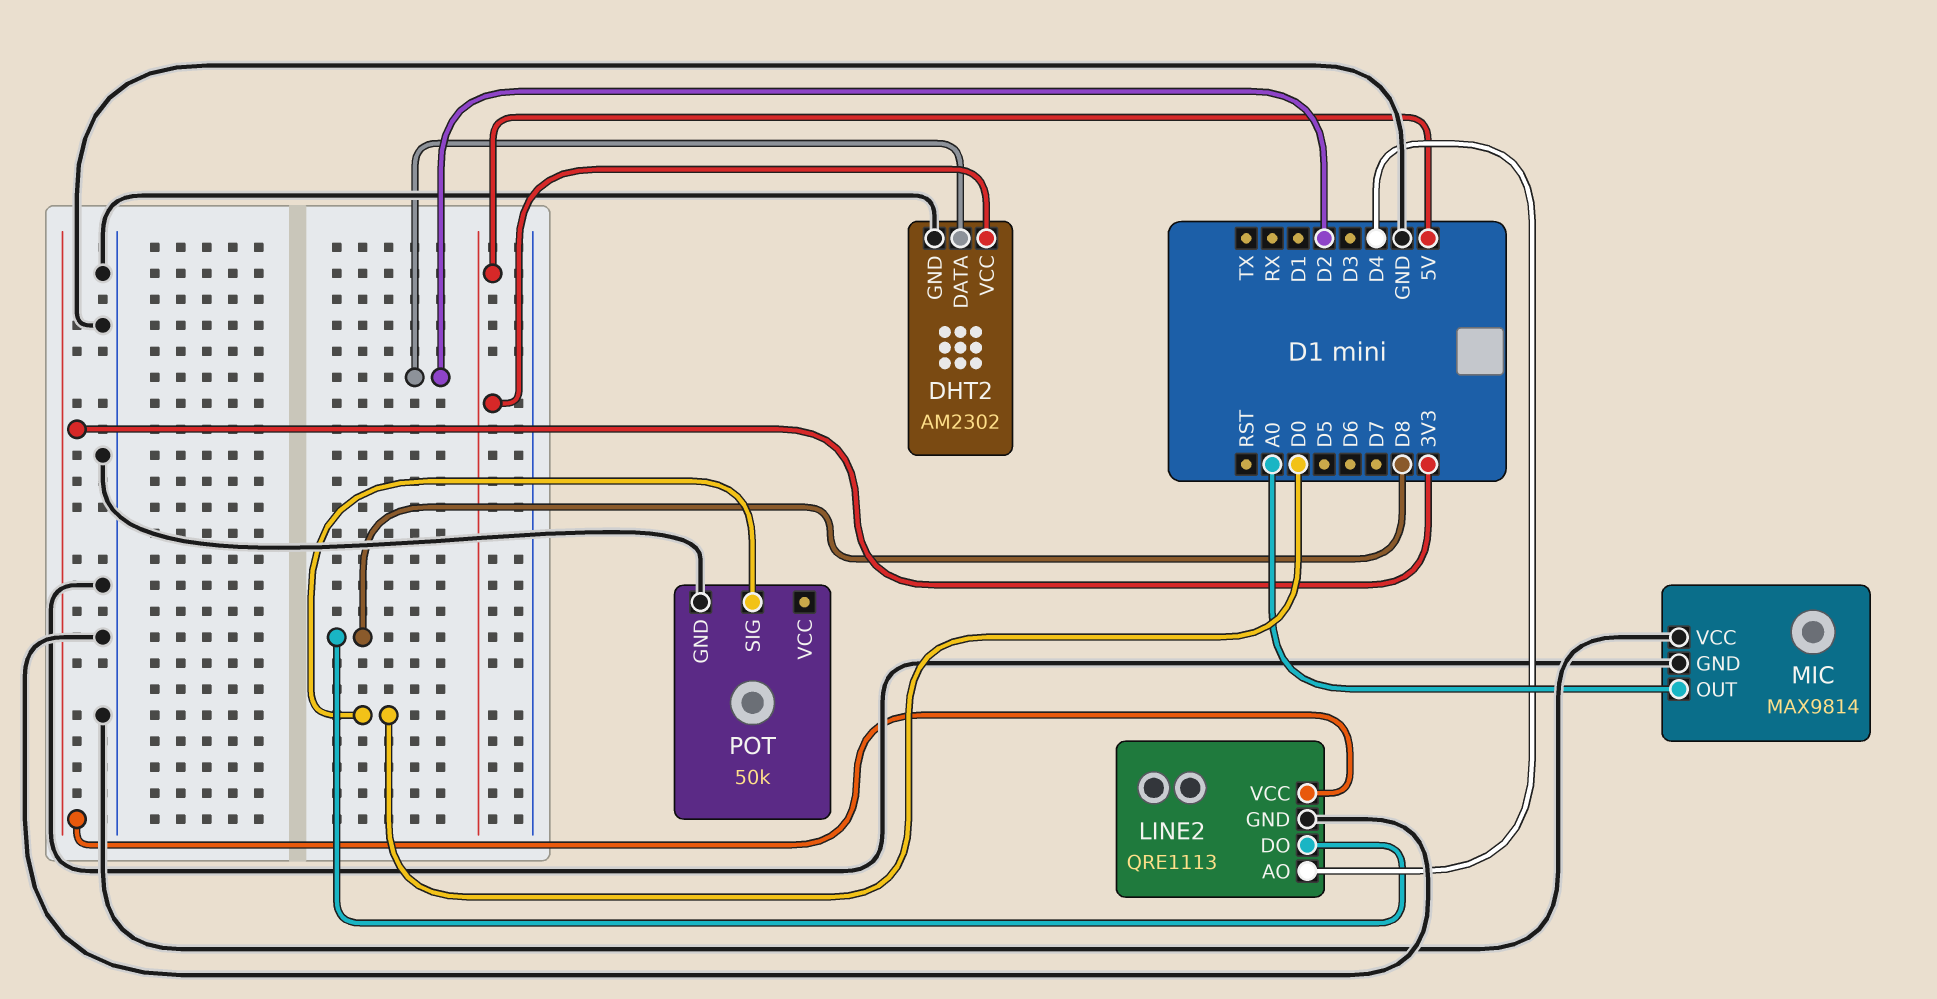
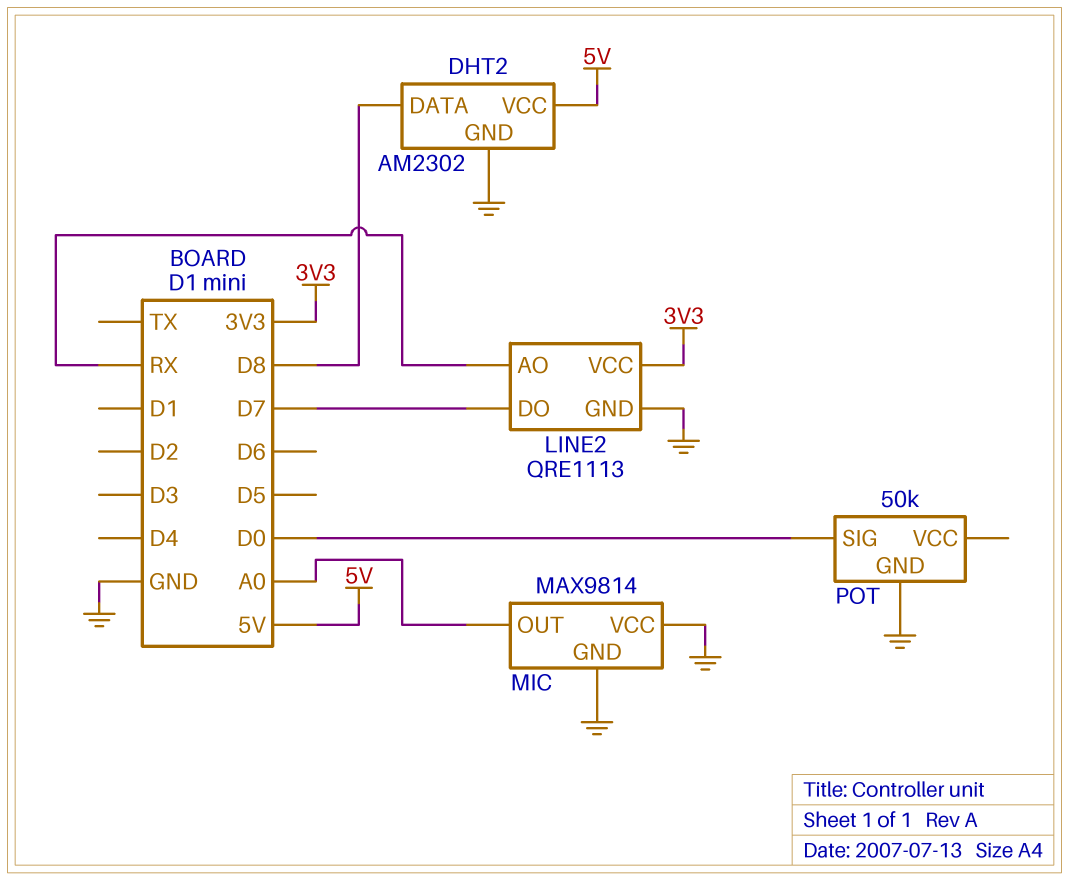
DHT2 pin DATA: D2 -> D8
LINE2 pin AO: D4 -> RX
LINE2 pin DO: D8 -> D7

